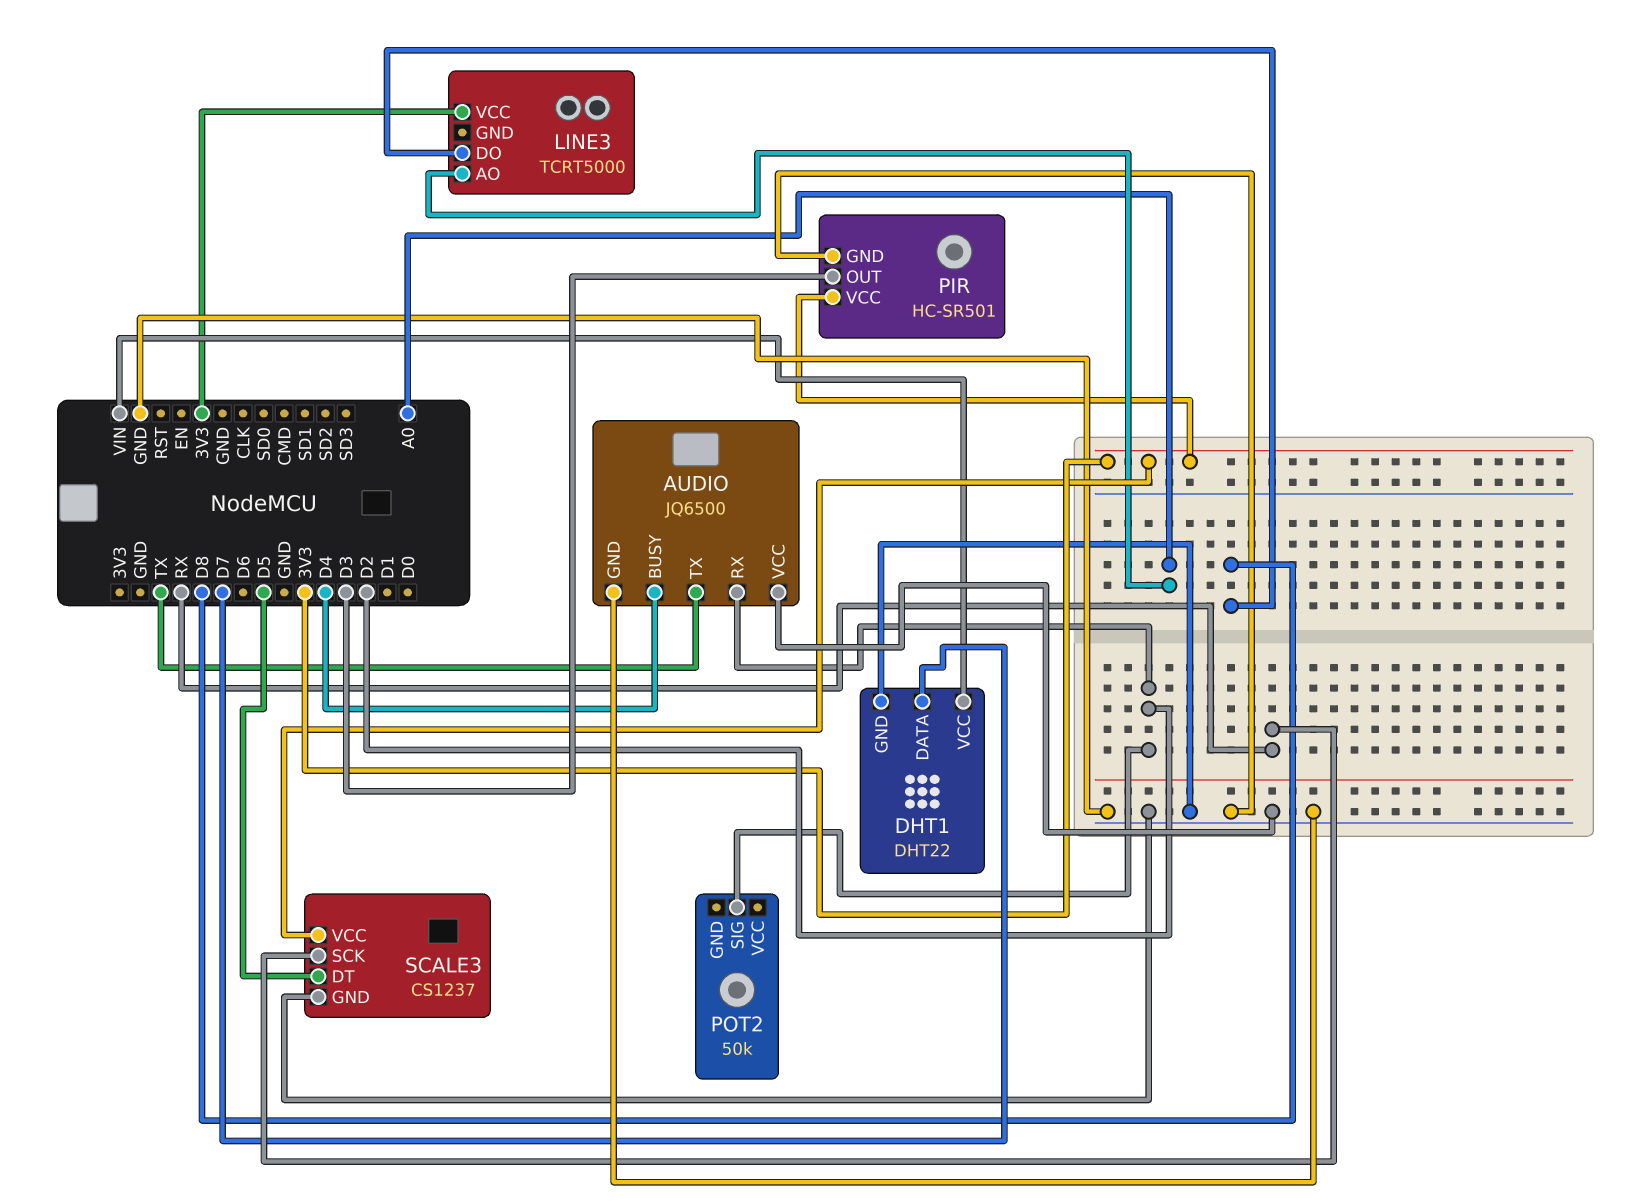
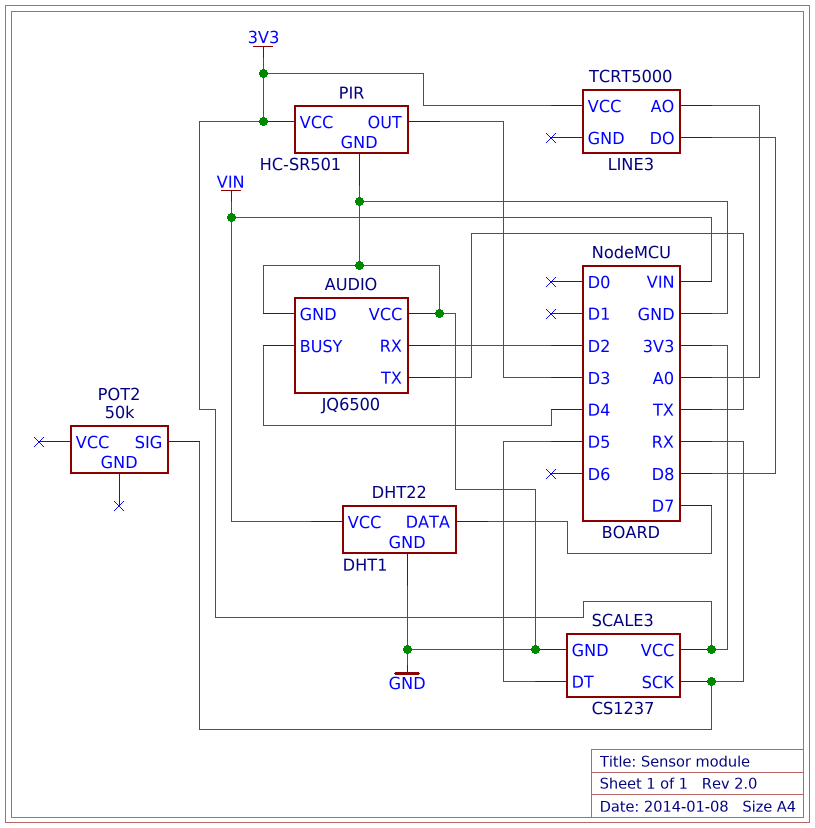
POT2 pin SIG: D2 -> RX

